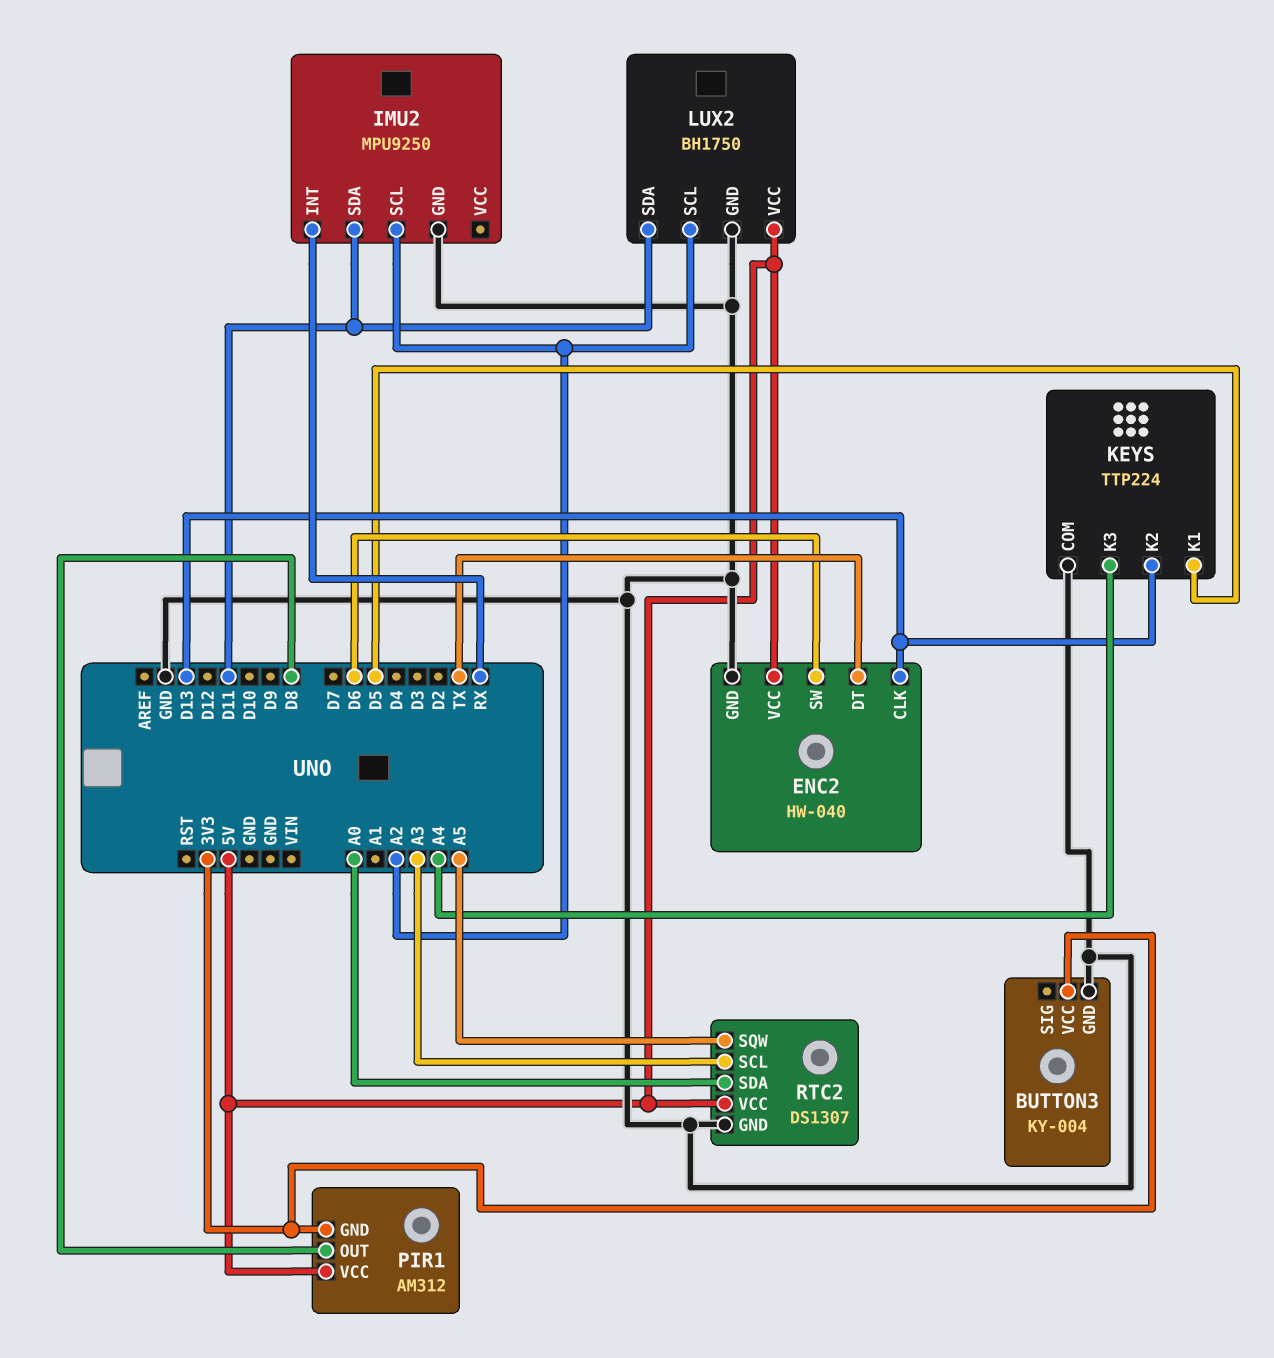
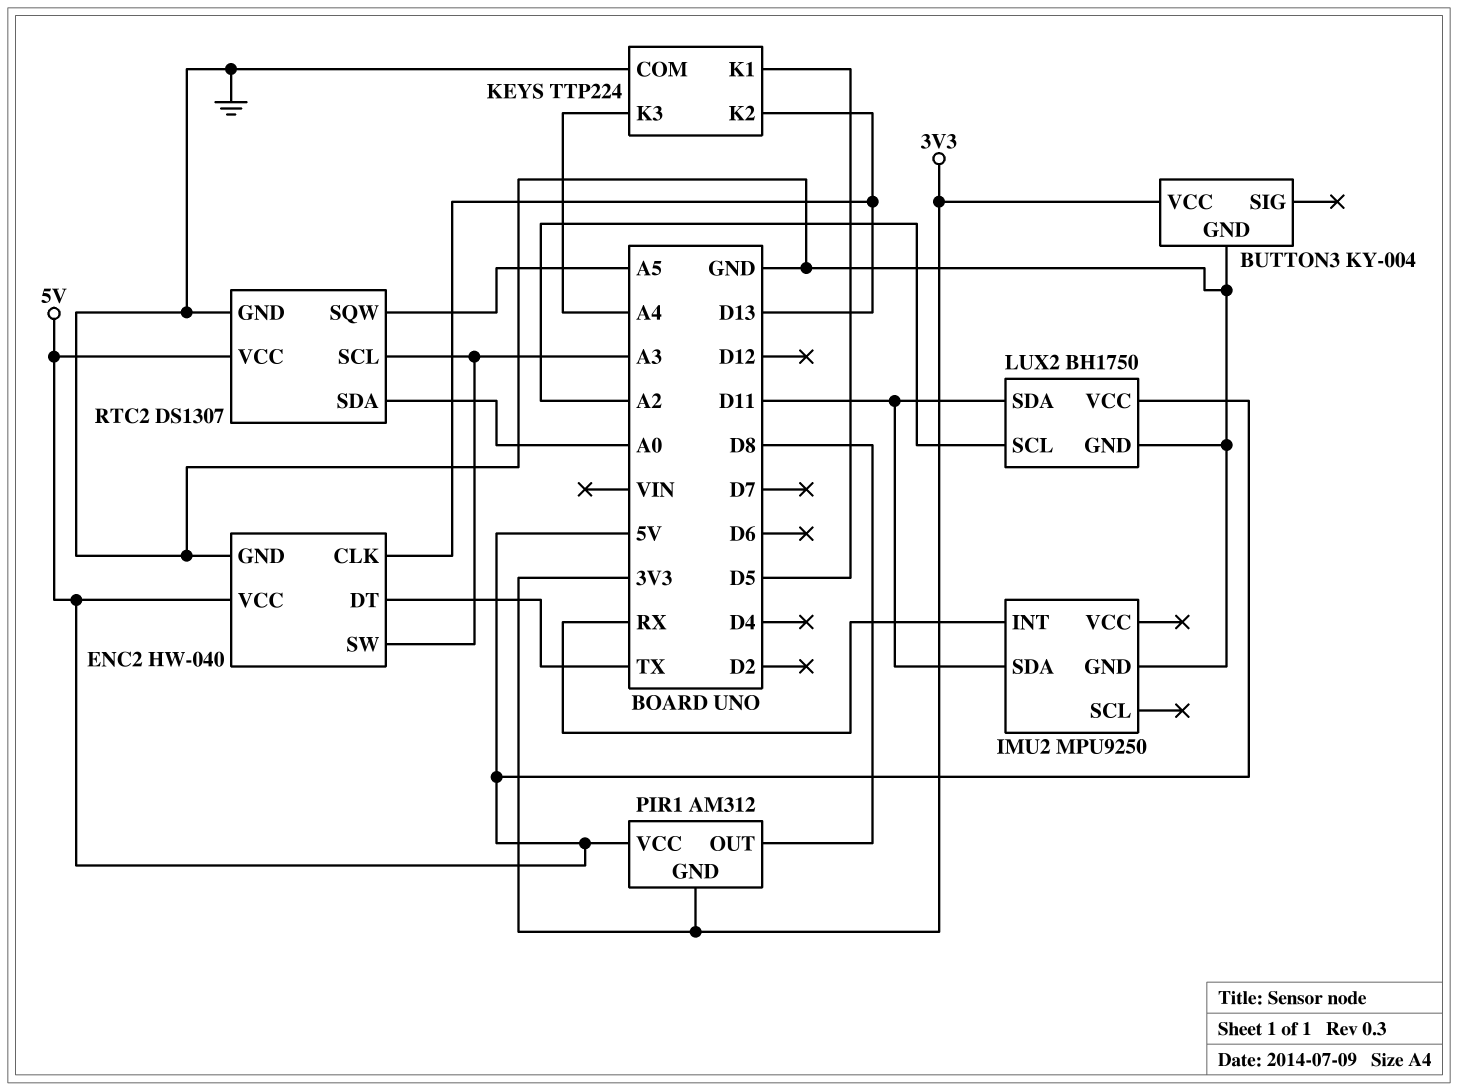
ENC2 pin SW: D6 -> A3
IMU2 pin SCL: A2 -> none

